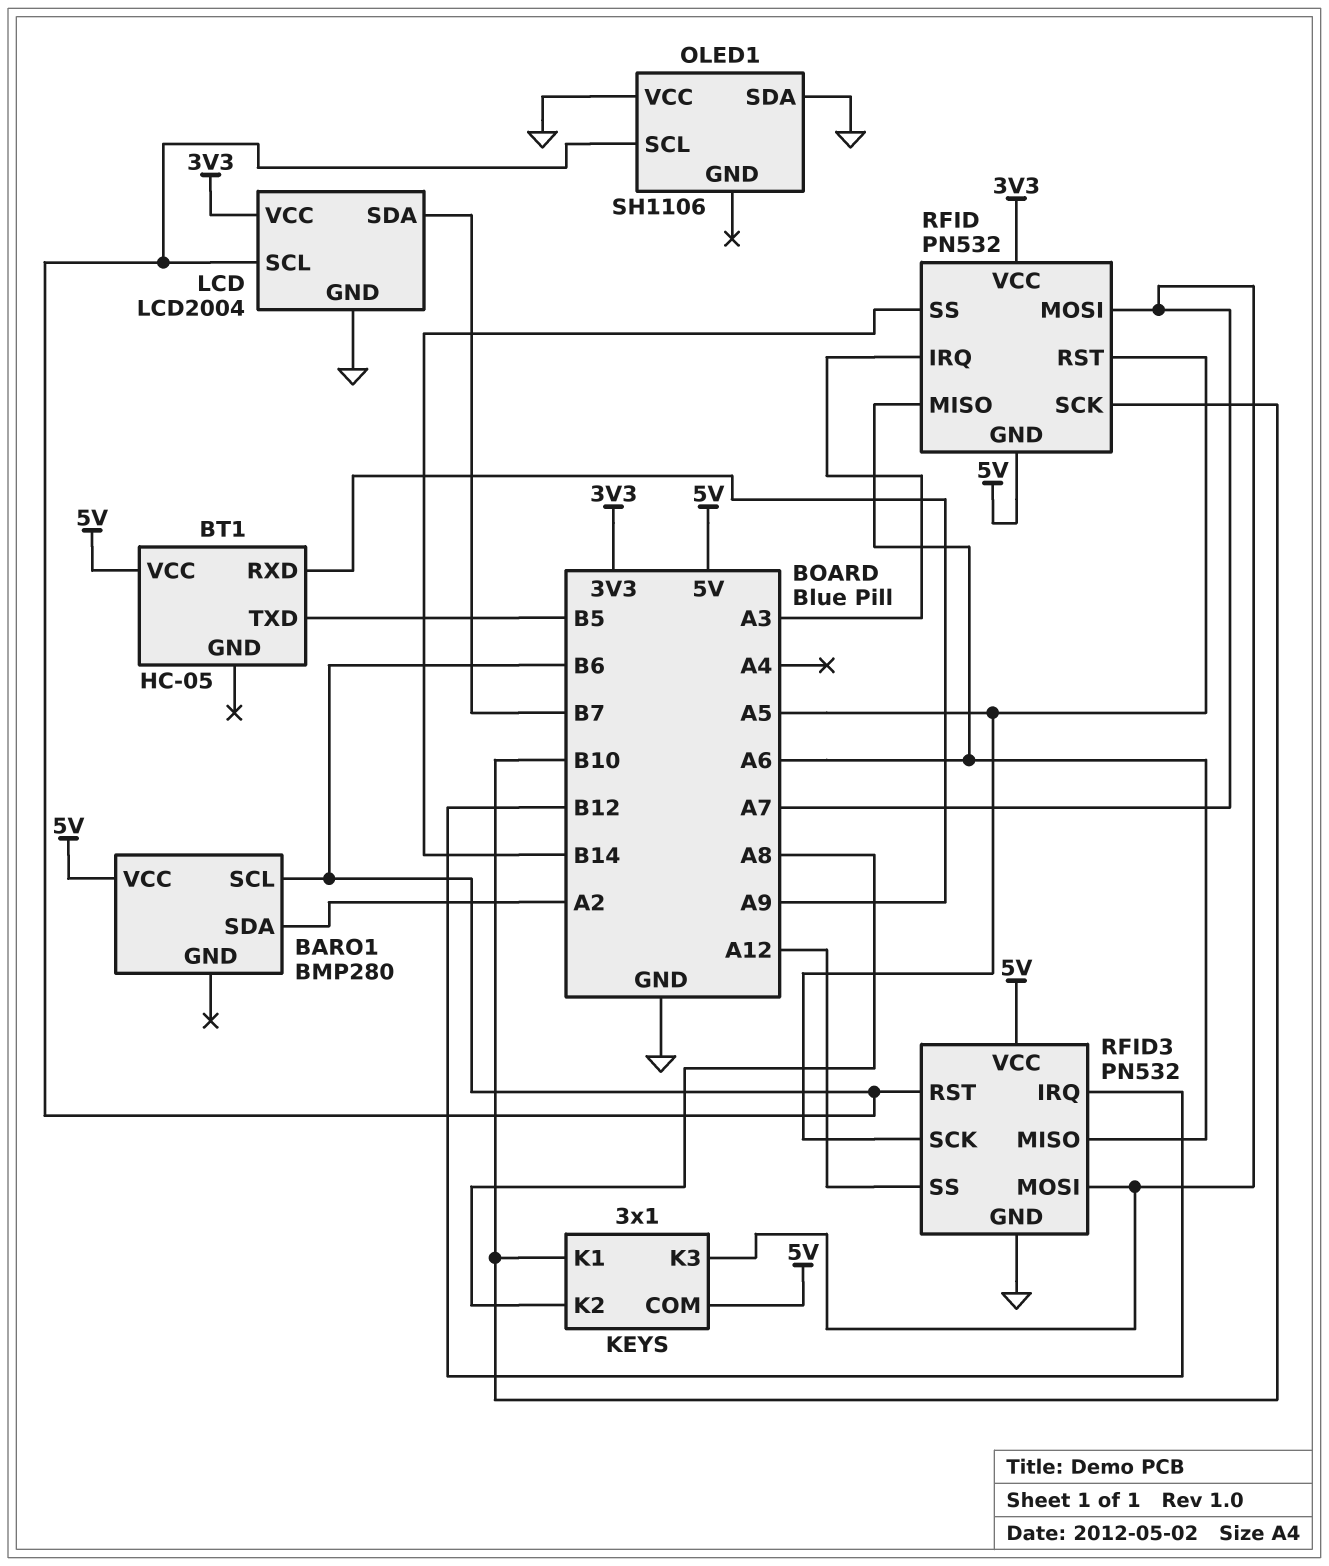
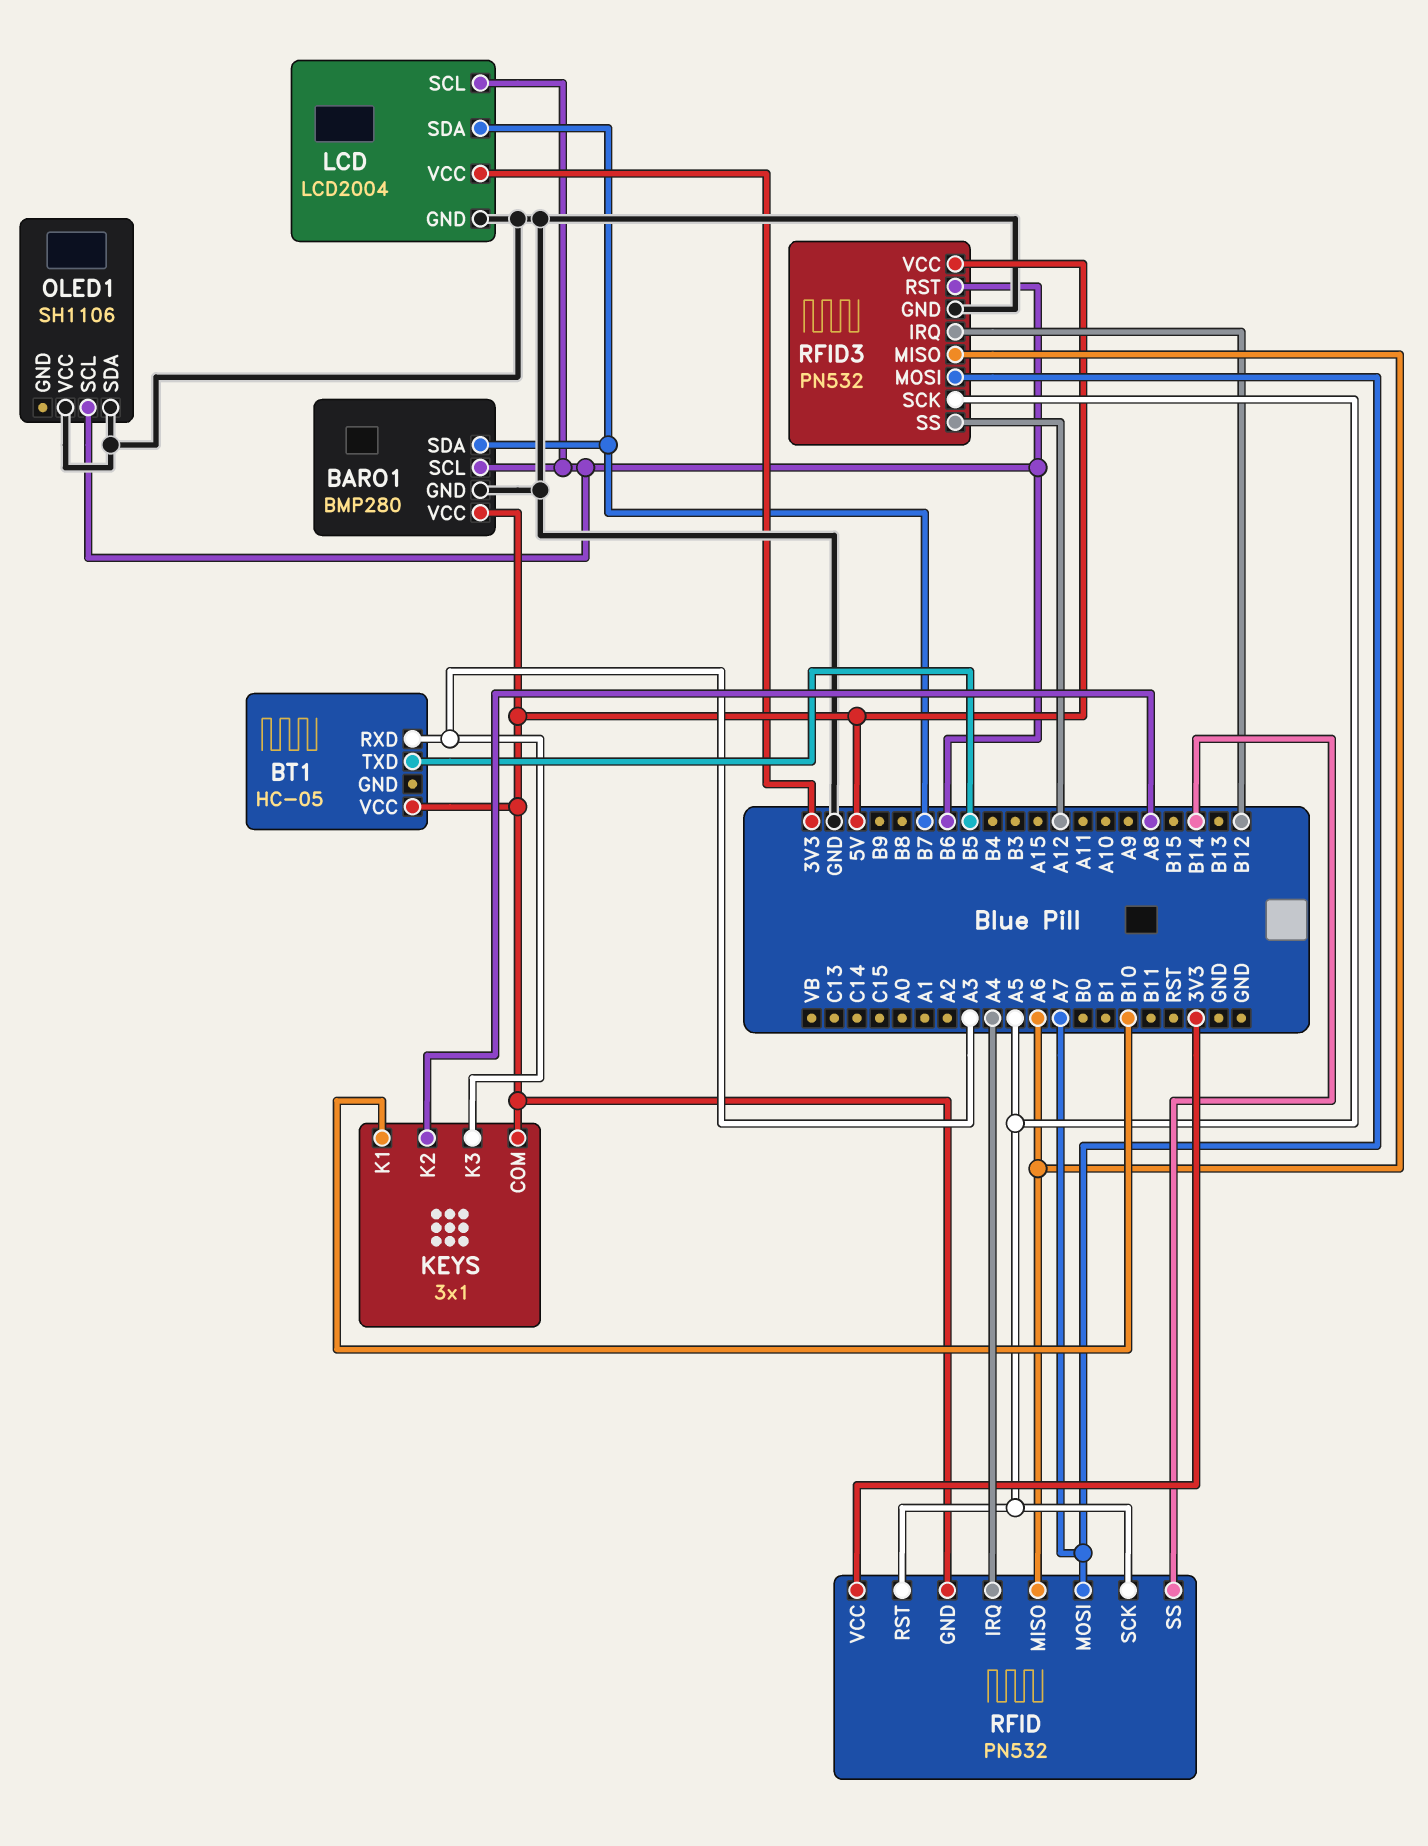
BARO1 pin GND: none -> GND
BARO1 pin SDA: A2 -> B7
BT1 pin RXD: A9 -> A3
KEYS pin K3: A7 -> A3
RFID pin IRQ: A3 -> A4
RFID pin SCK: B10 -> A5

